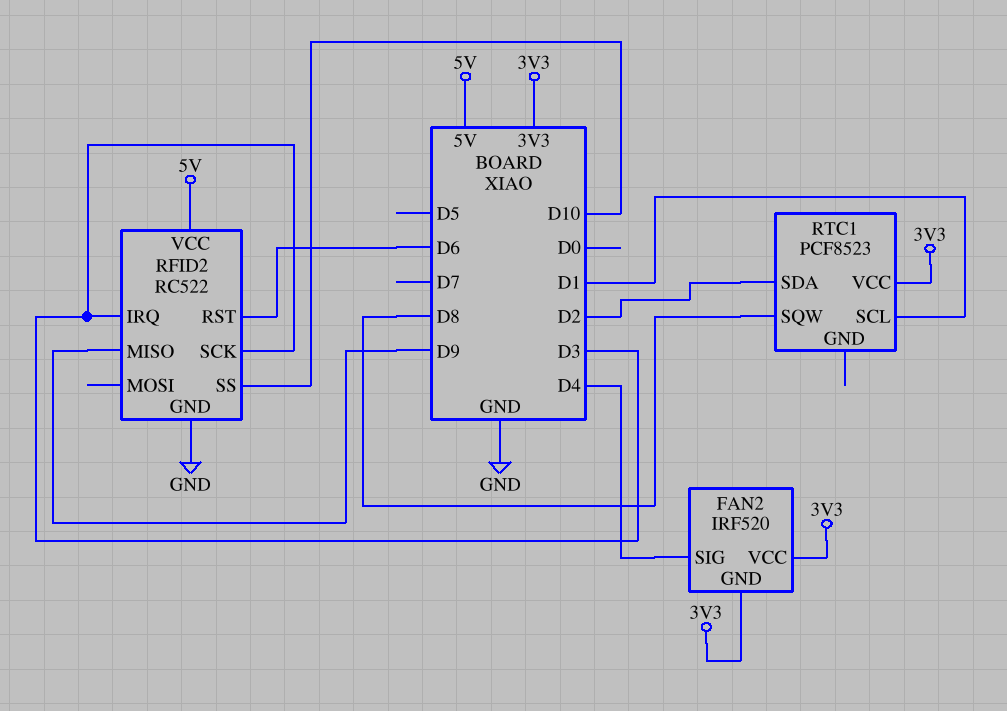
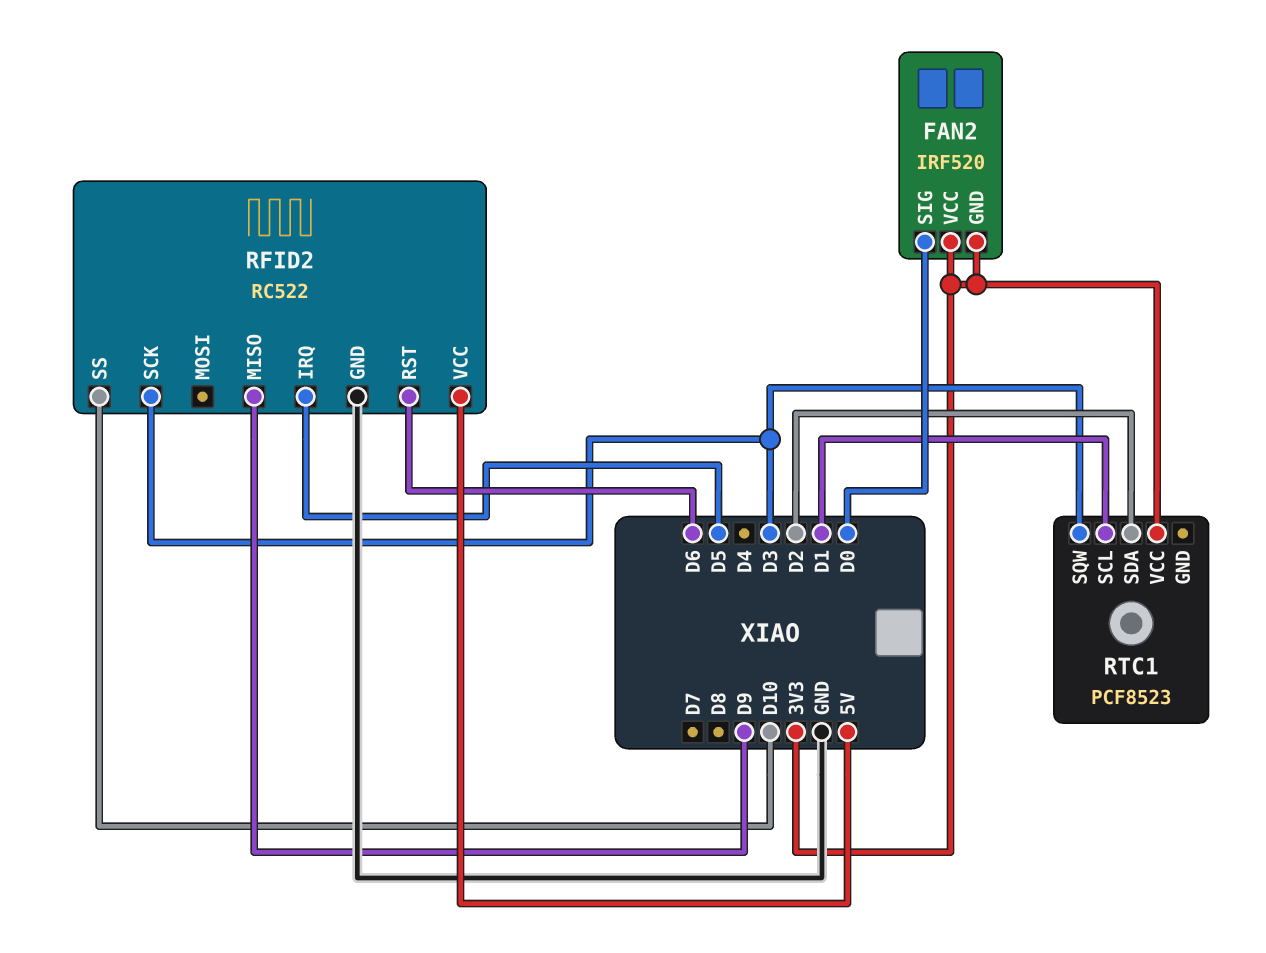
FAN2 pin SIG: D4 -> D0
RFID2 pin IRQ: D3 -> D5
RTC1 pin SQW: D8 -> D3

